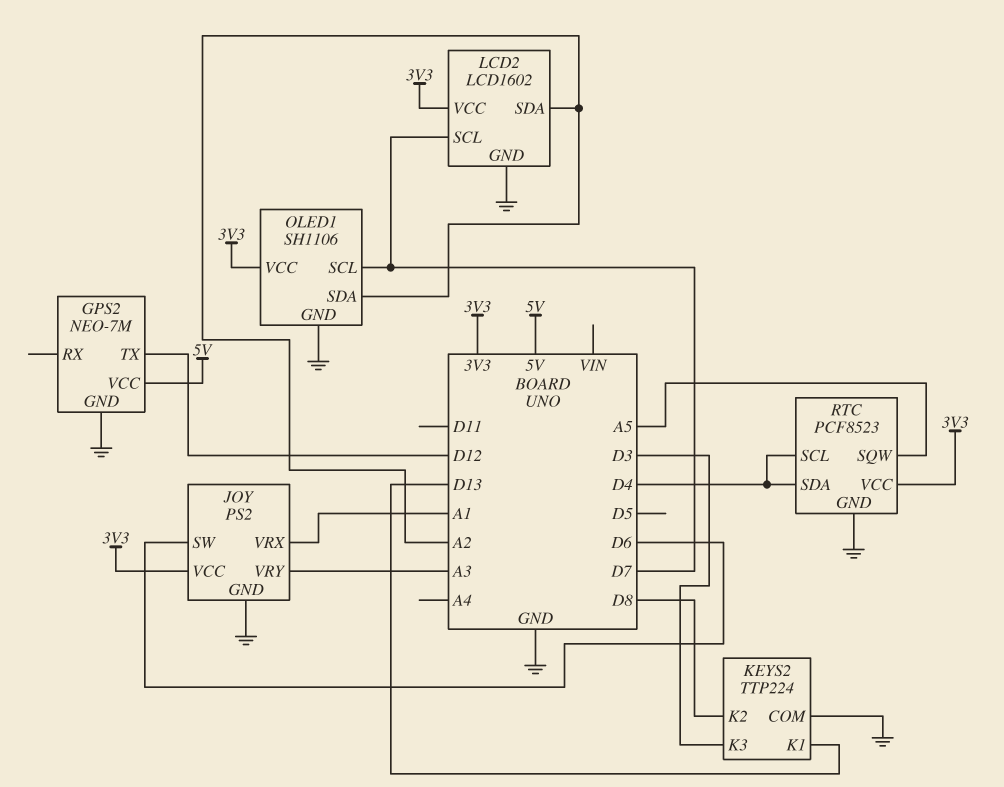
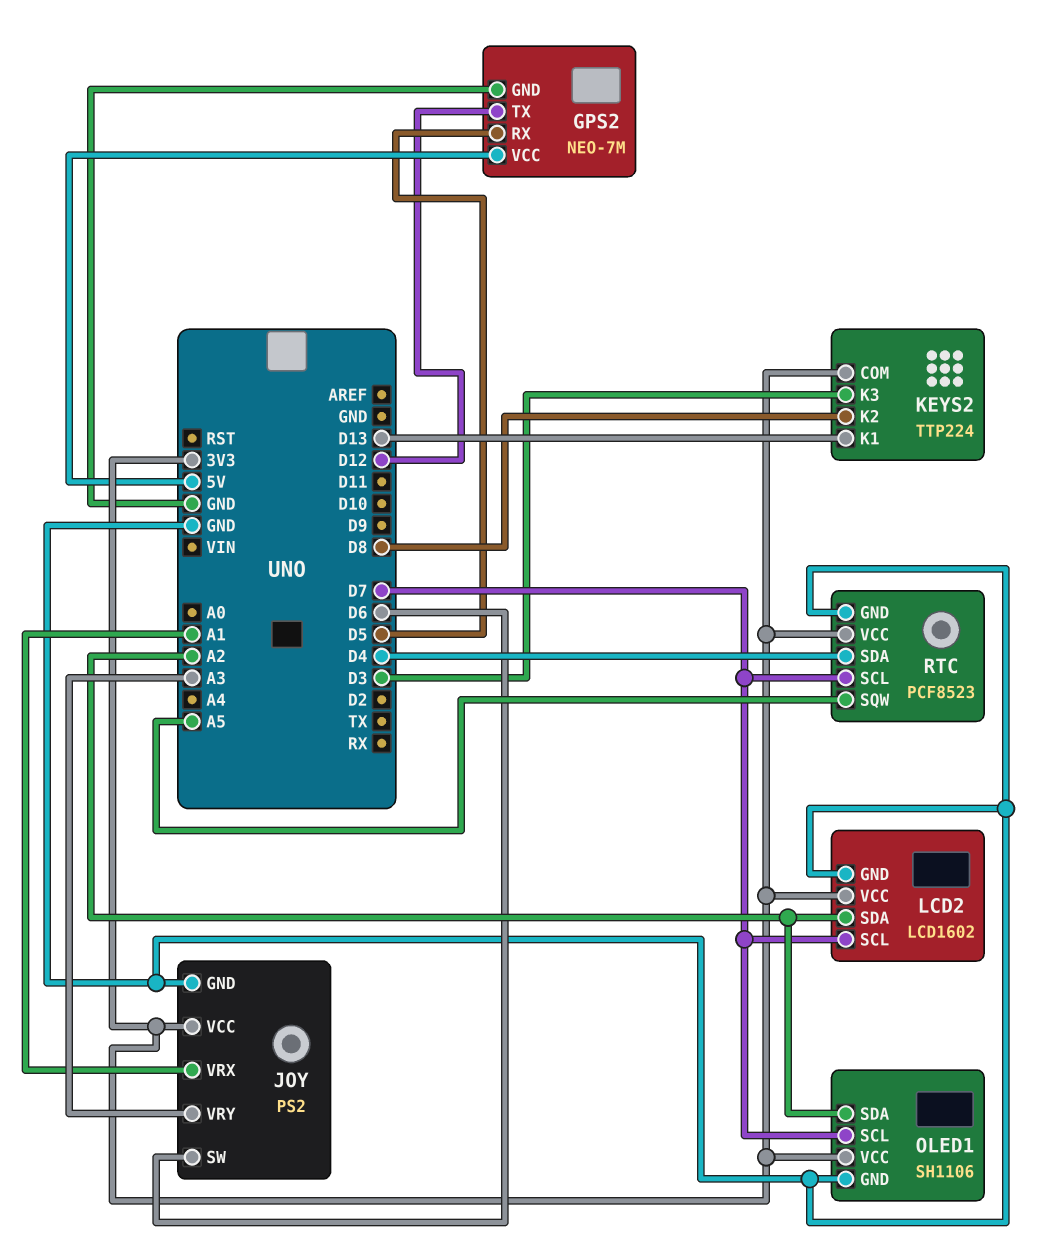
GPS2 pin RX: none -> D5
KEYS2 pin COM: GND -> 3V3
RTC pin SCL: D4 -> D7

